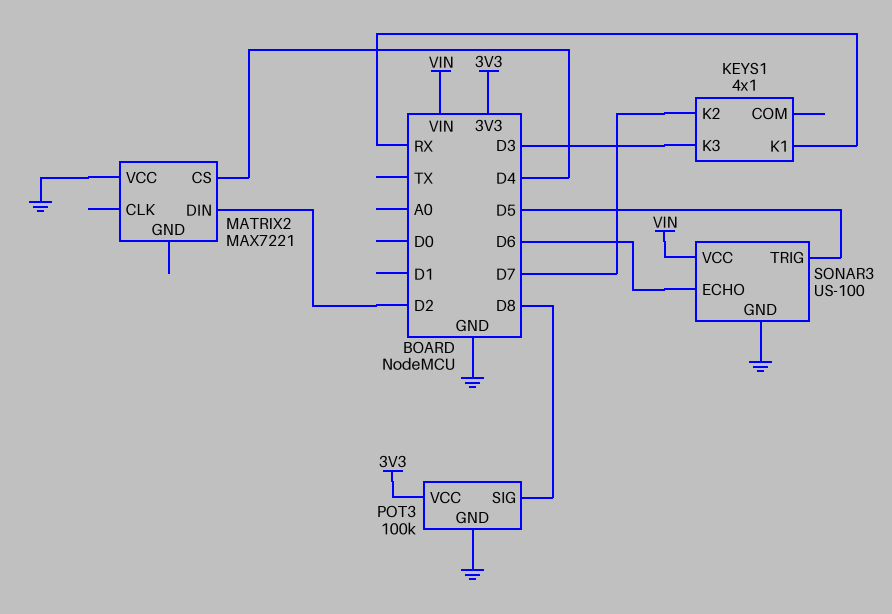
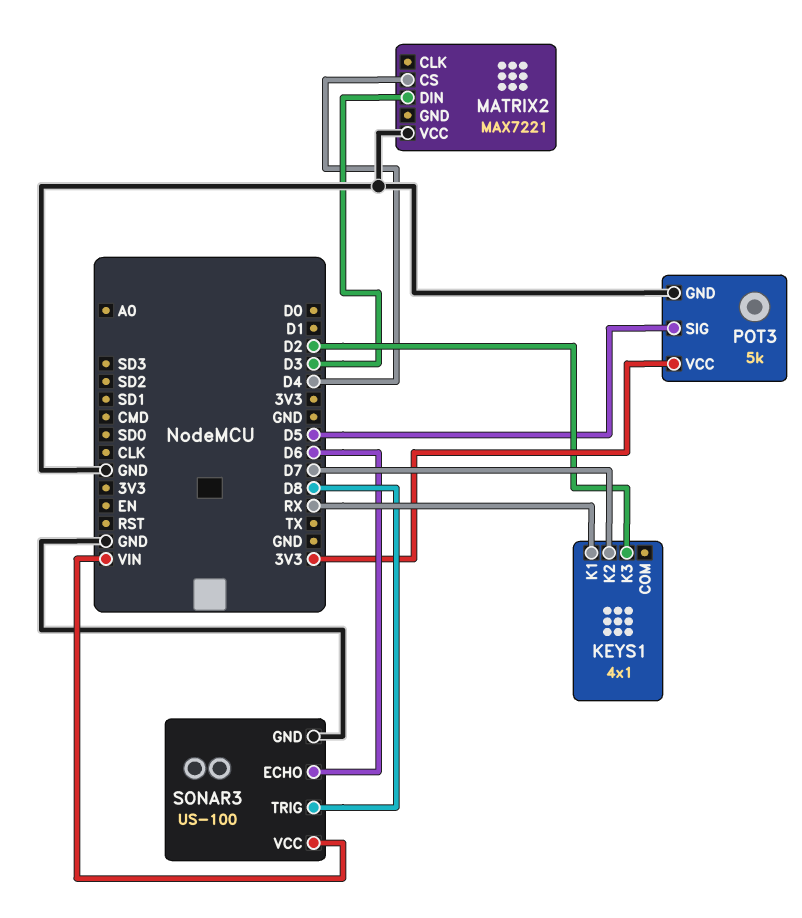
KEYS1 pin K3: D3 -> D2
MATRIX2 pin DIN: D2 -> D3
POT3: 100k -> 5k
POT3 pin SIG: D8 -> D5
SONAR3 pin TRIG: D5 -> D8

